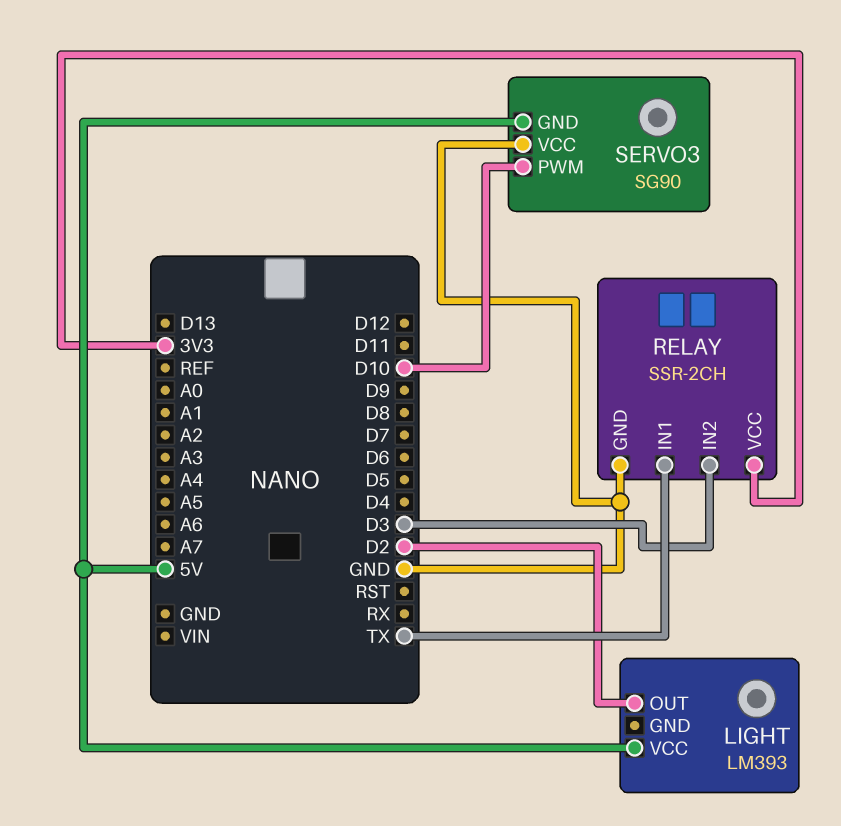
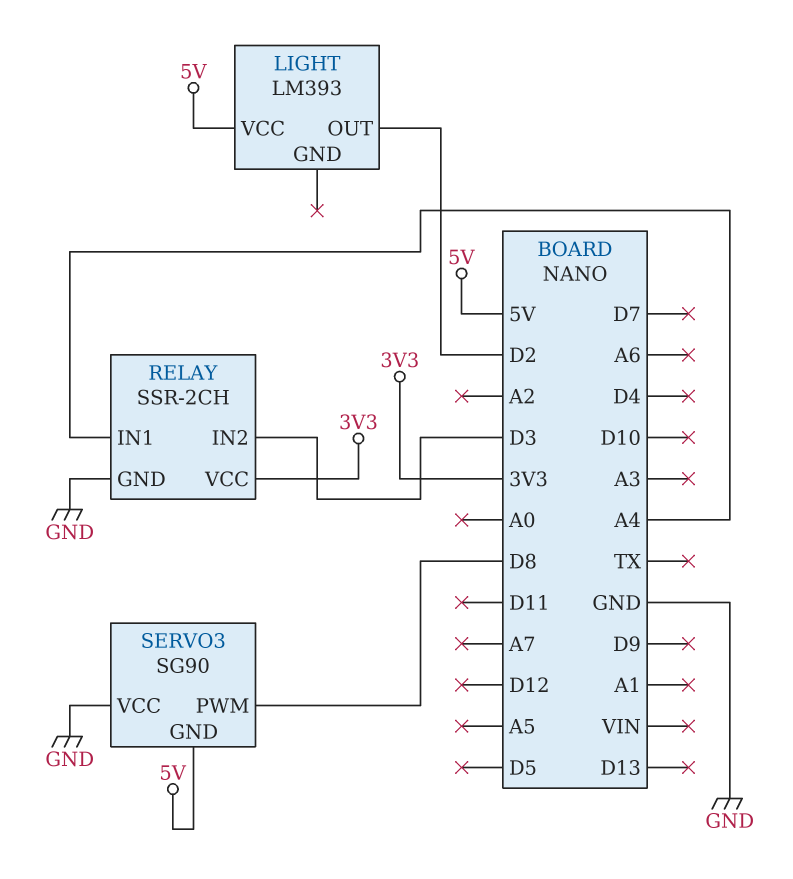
RELAY pin IN1: TX -> A4
SERVO3 pin PWM: D10 -> D8

